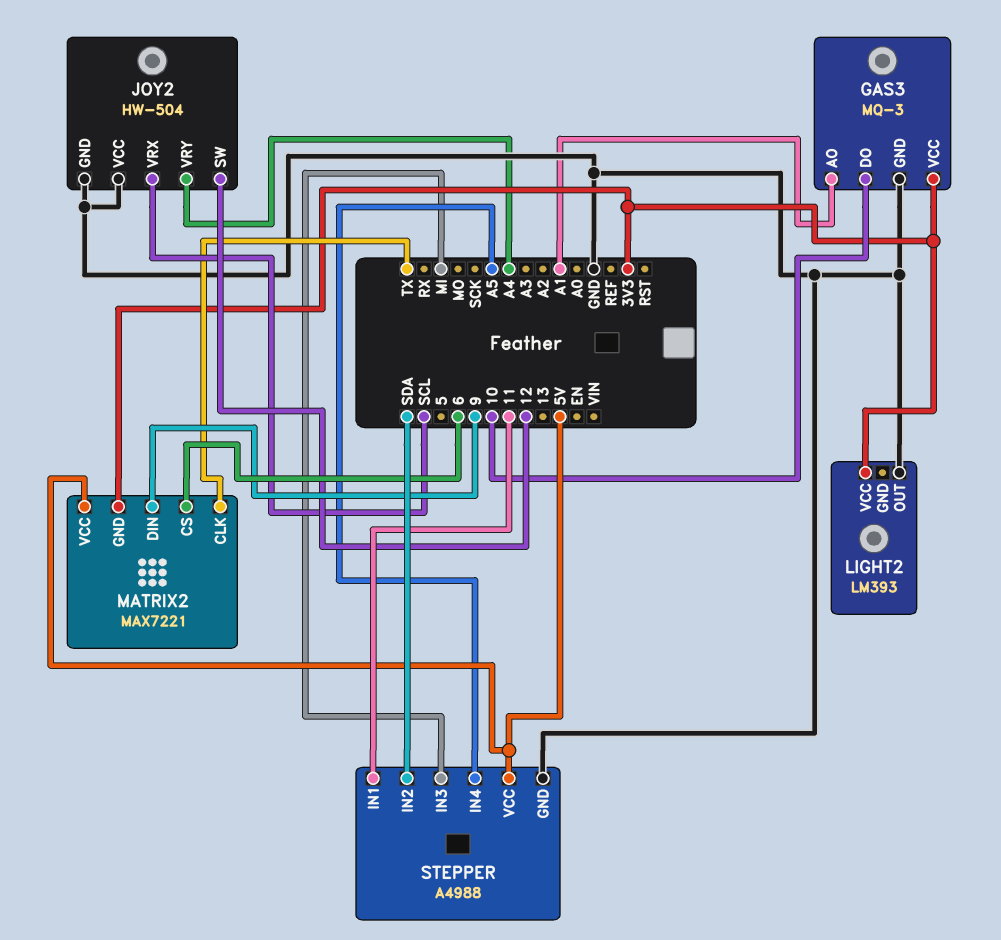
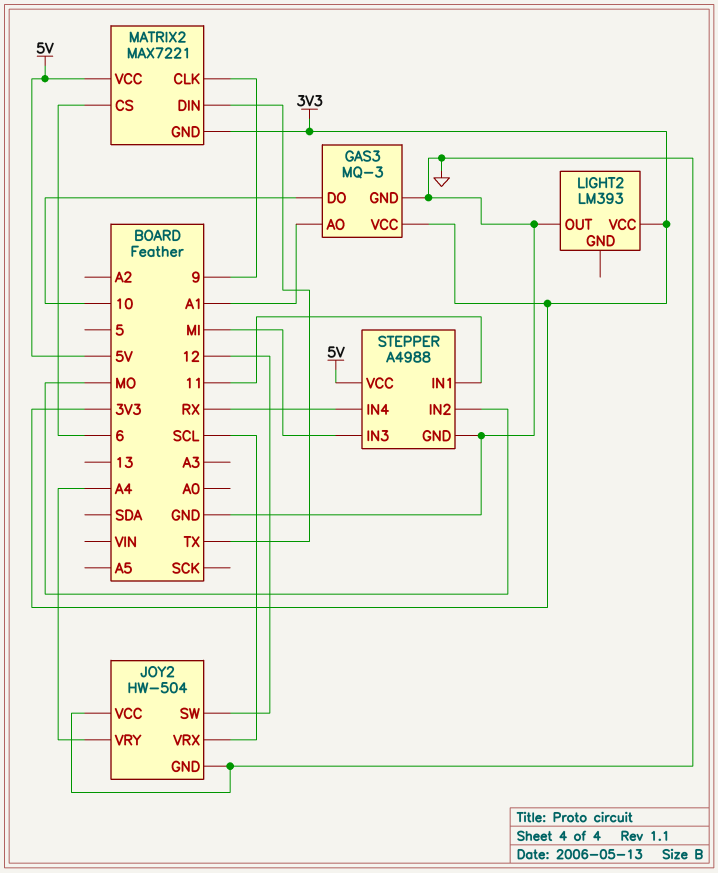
MATRIX2 pin CLK: TX -> 9
MATRIX2 pin DIN: 9 -> TX
STEPPER pin IN2: SDA -> MO
STEPPER pin IN4: A5 -> RX

